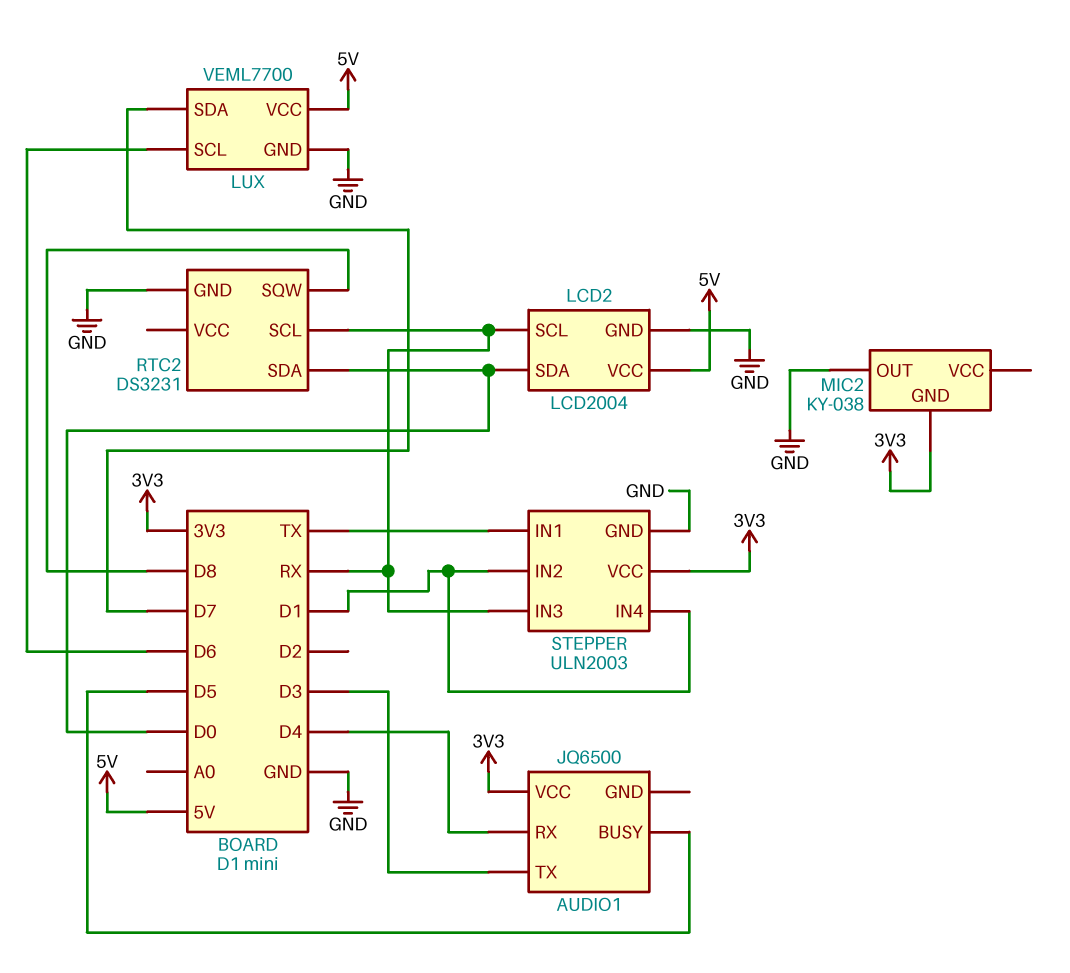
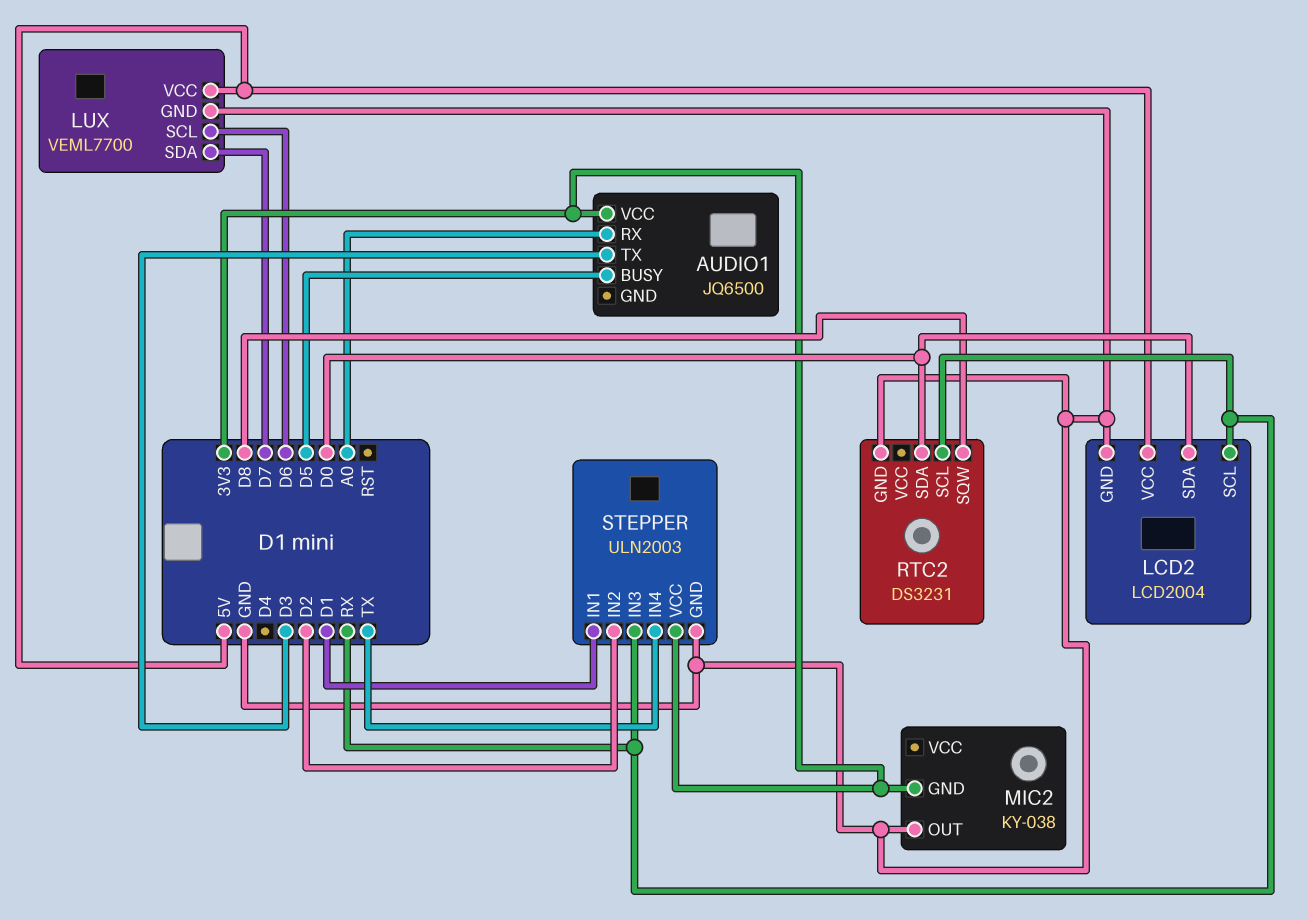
AUDIO1 pin RX: D4 -> A0
STEPPER pin IN1: TX -> D1
STEPPER pin IN2: D1 -> D2
STEPPER pin IN4: D1 -> TX

